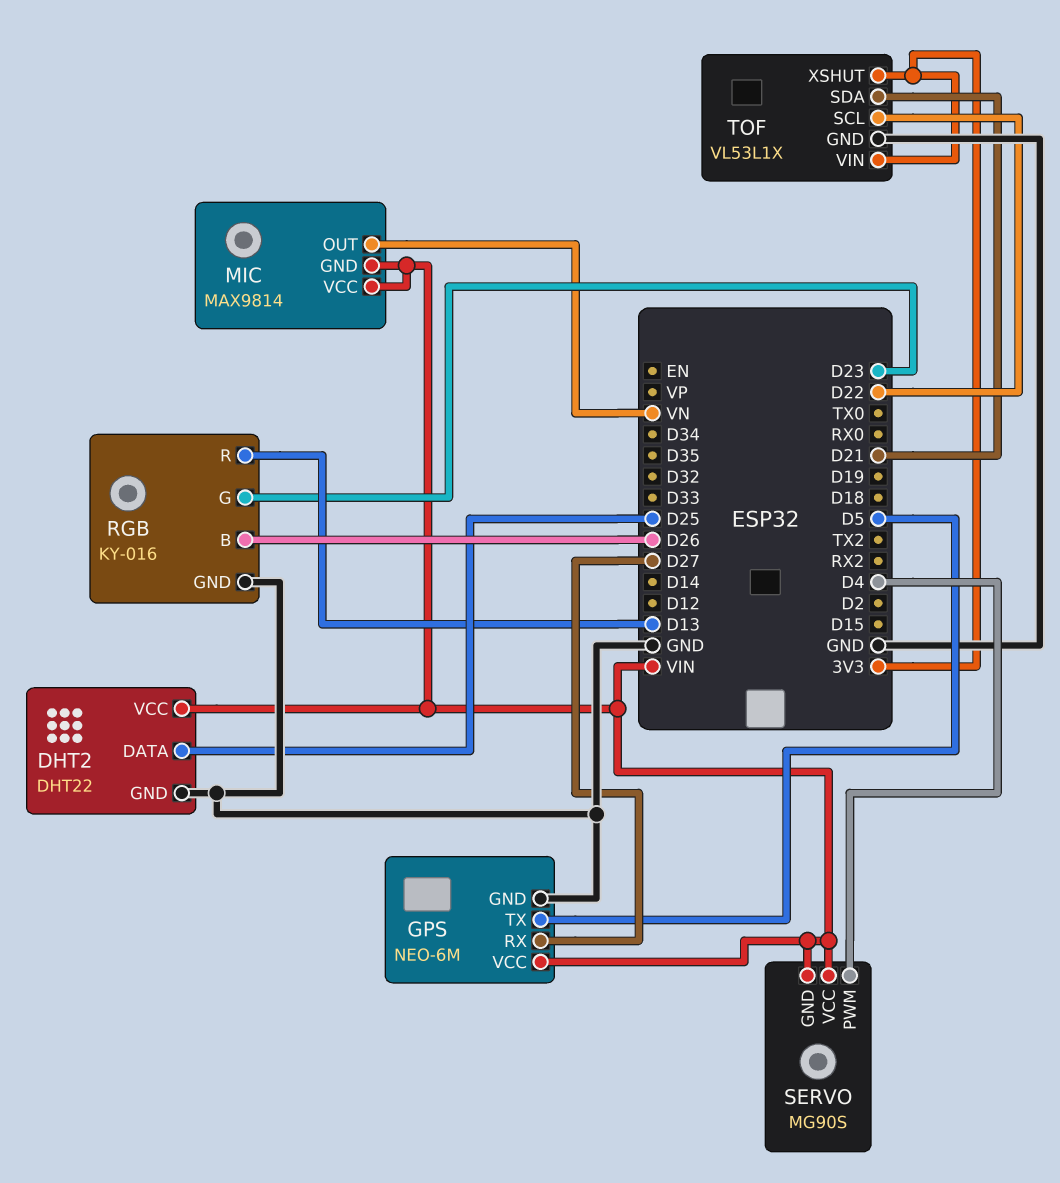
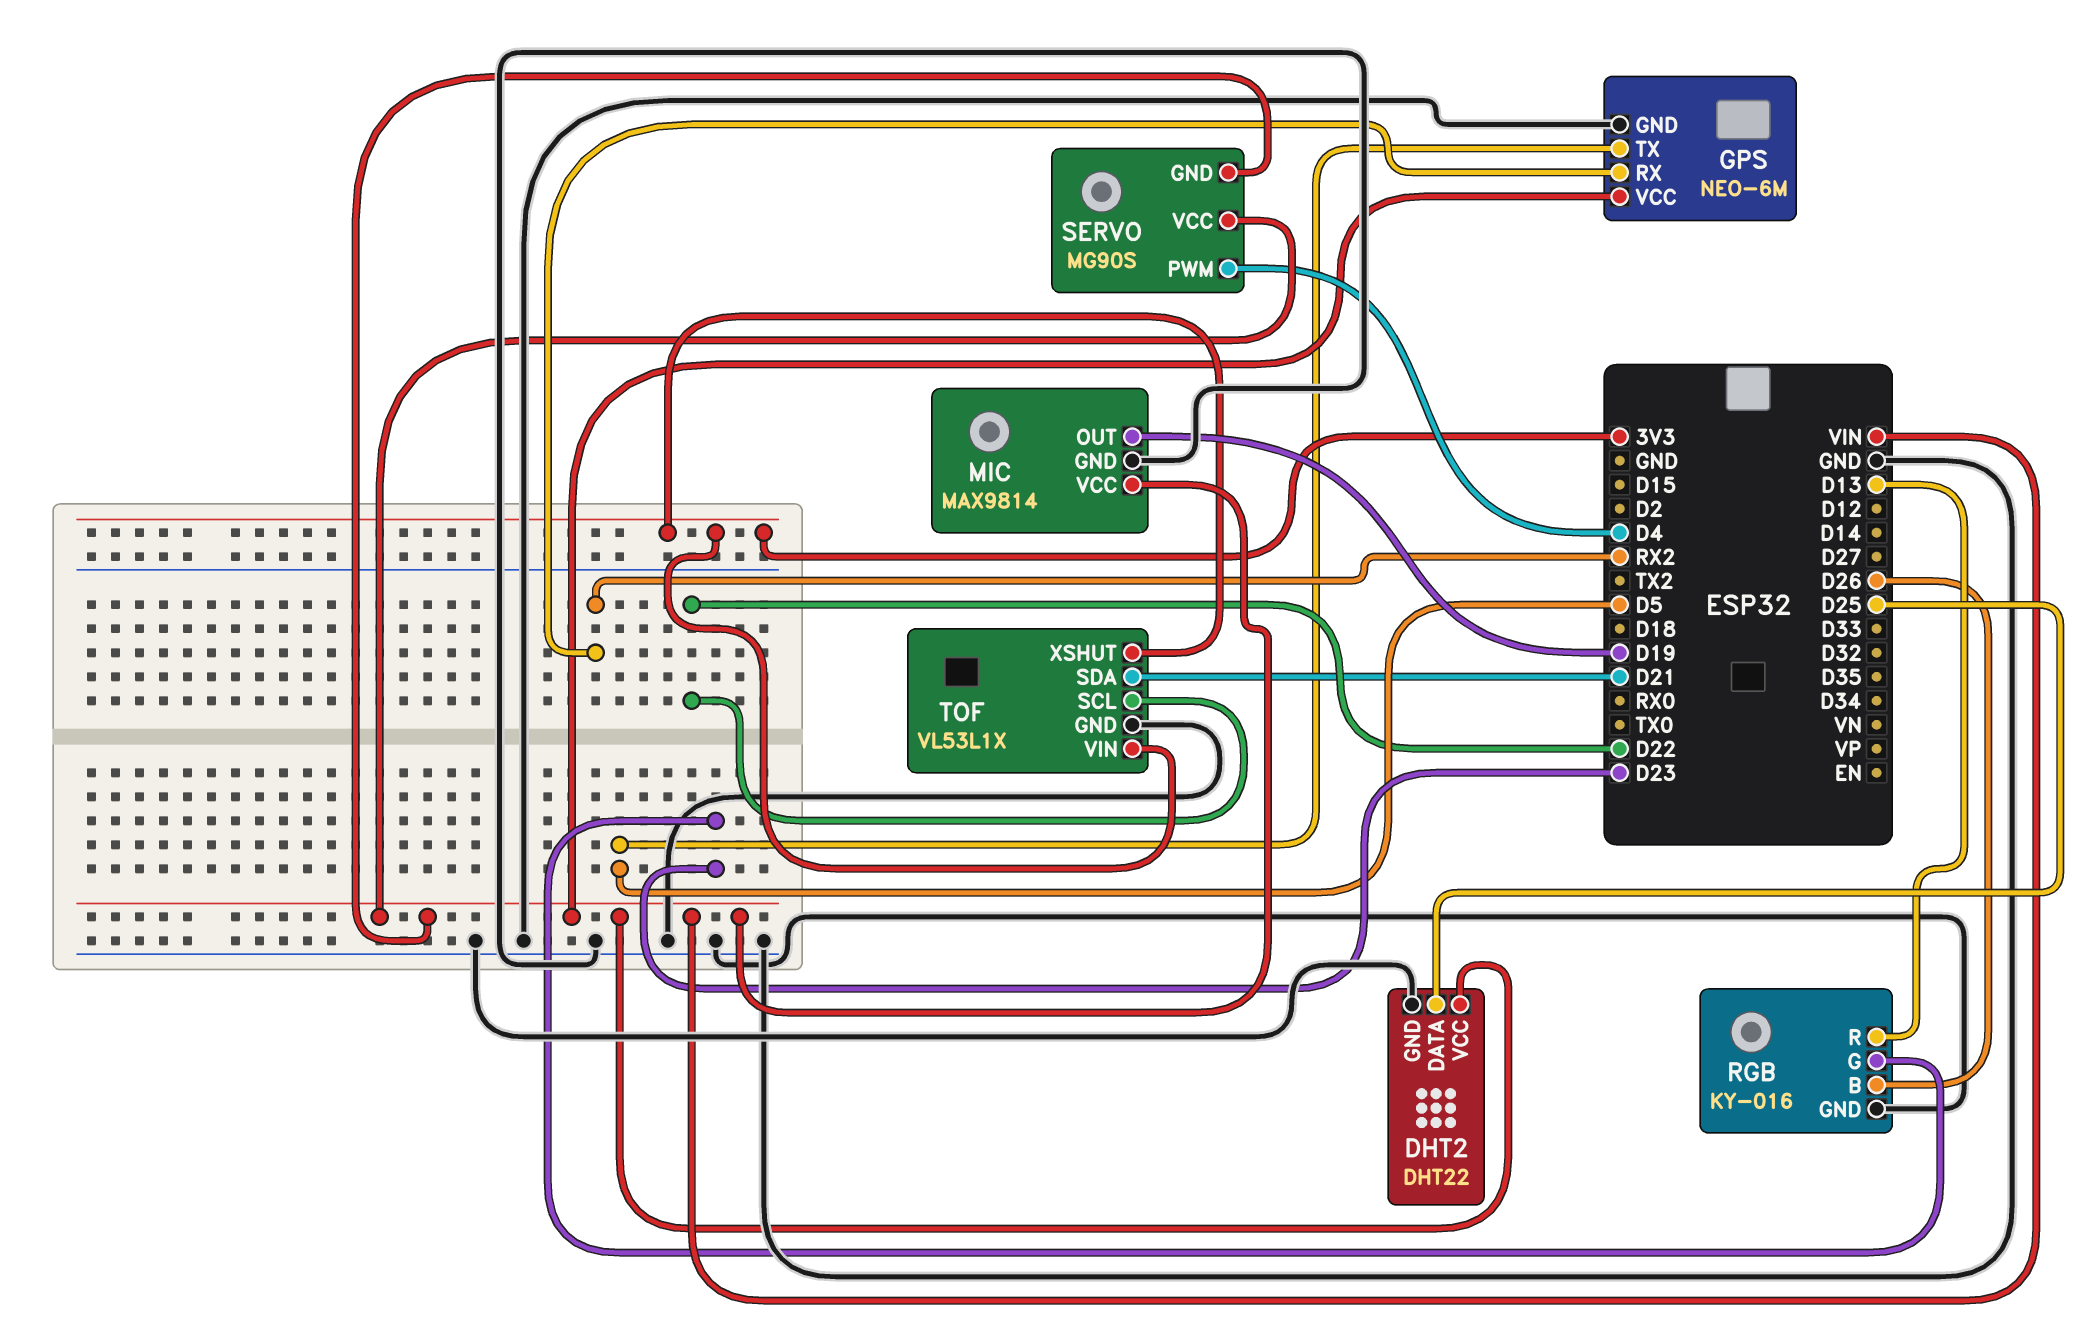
GPS pin RX: D27 -> RX2
MIC pin GND: VIN -> GND
MIC pin OUT: VN -> D19

